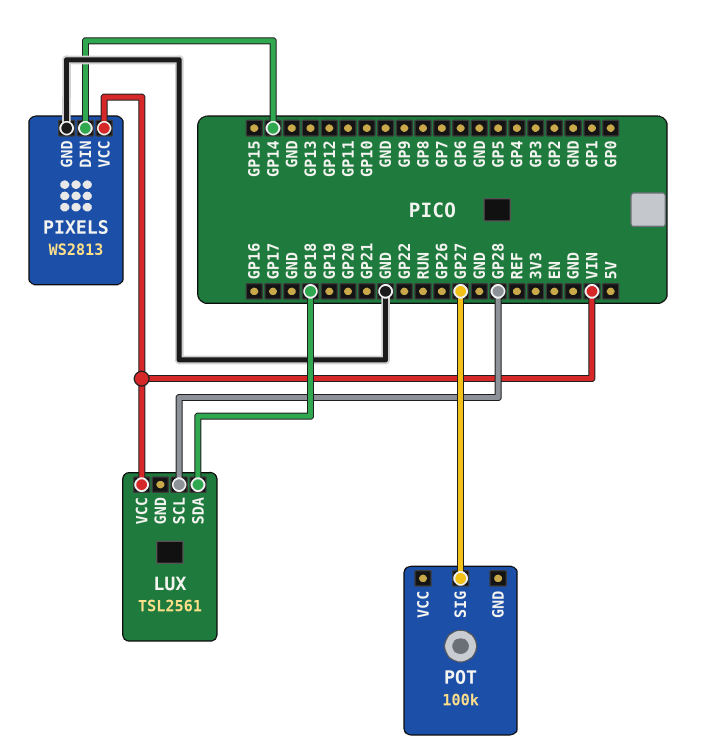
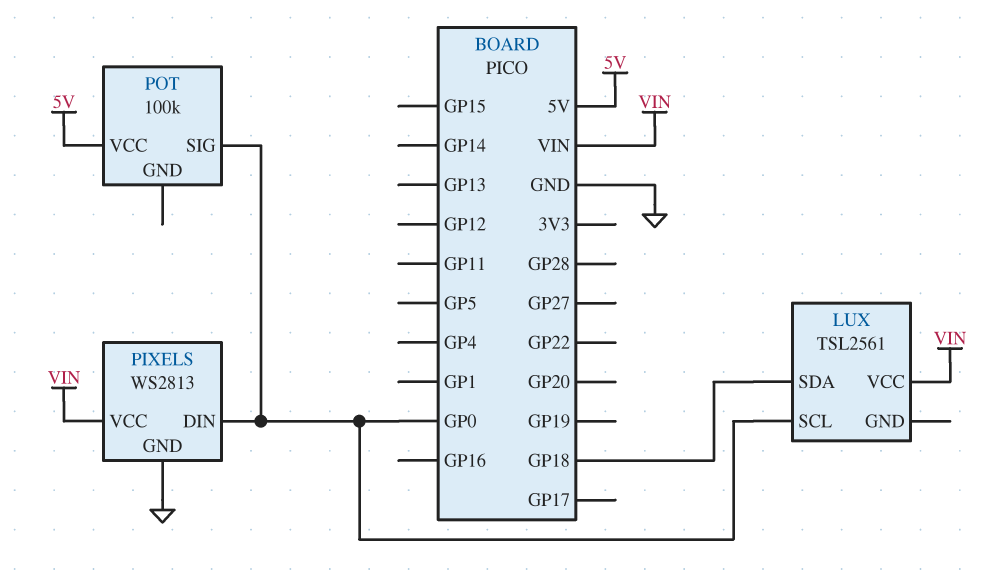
LUX pin SCL: GP28 -> GP0
PIXELS pin DIN: GP14 -> GP0
POT pin SIG: GP27 -> GP0
POT pin VCC: none -> 5V

